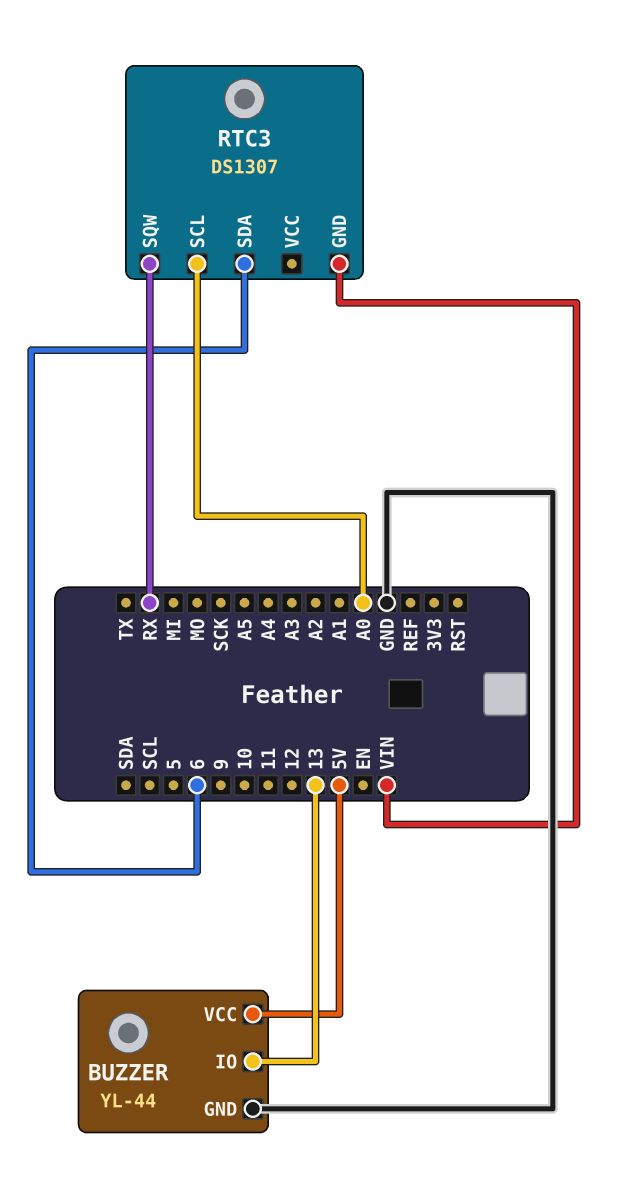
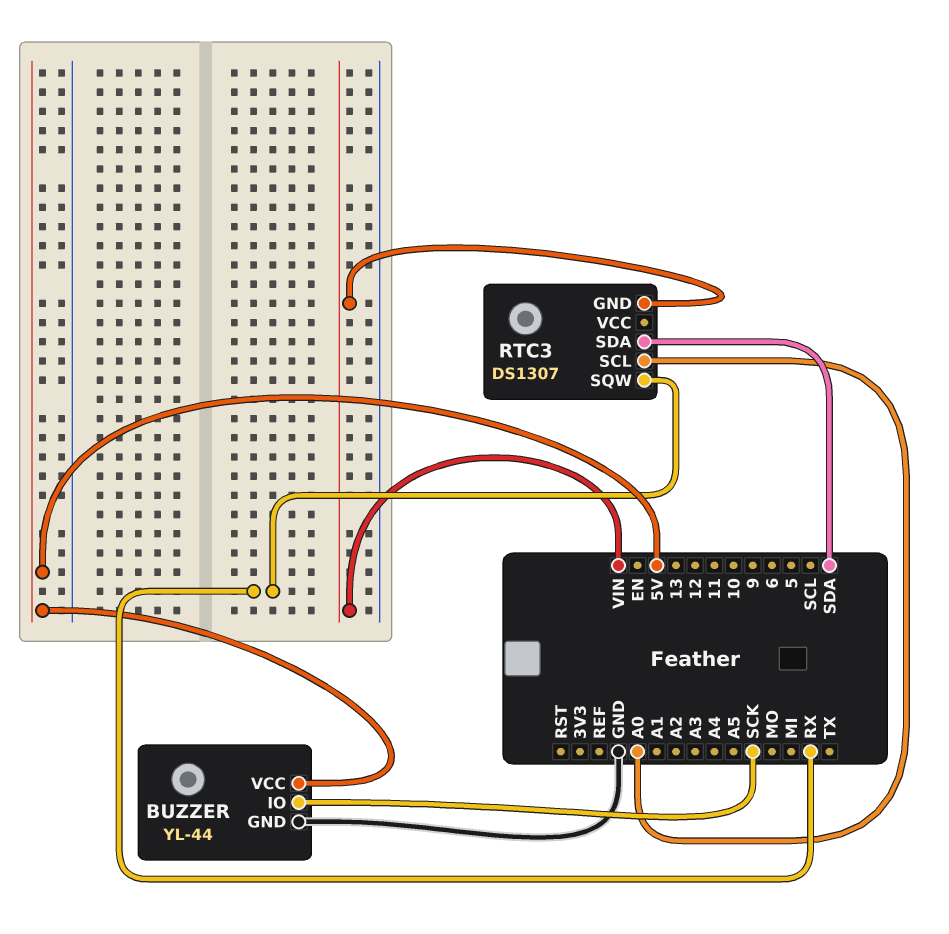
BUZZER pin IO: 13 -> SCK
RTC3 pin SDA: 6 -> SDA

